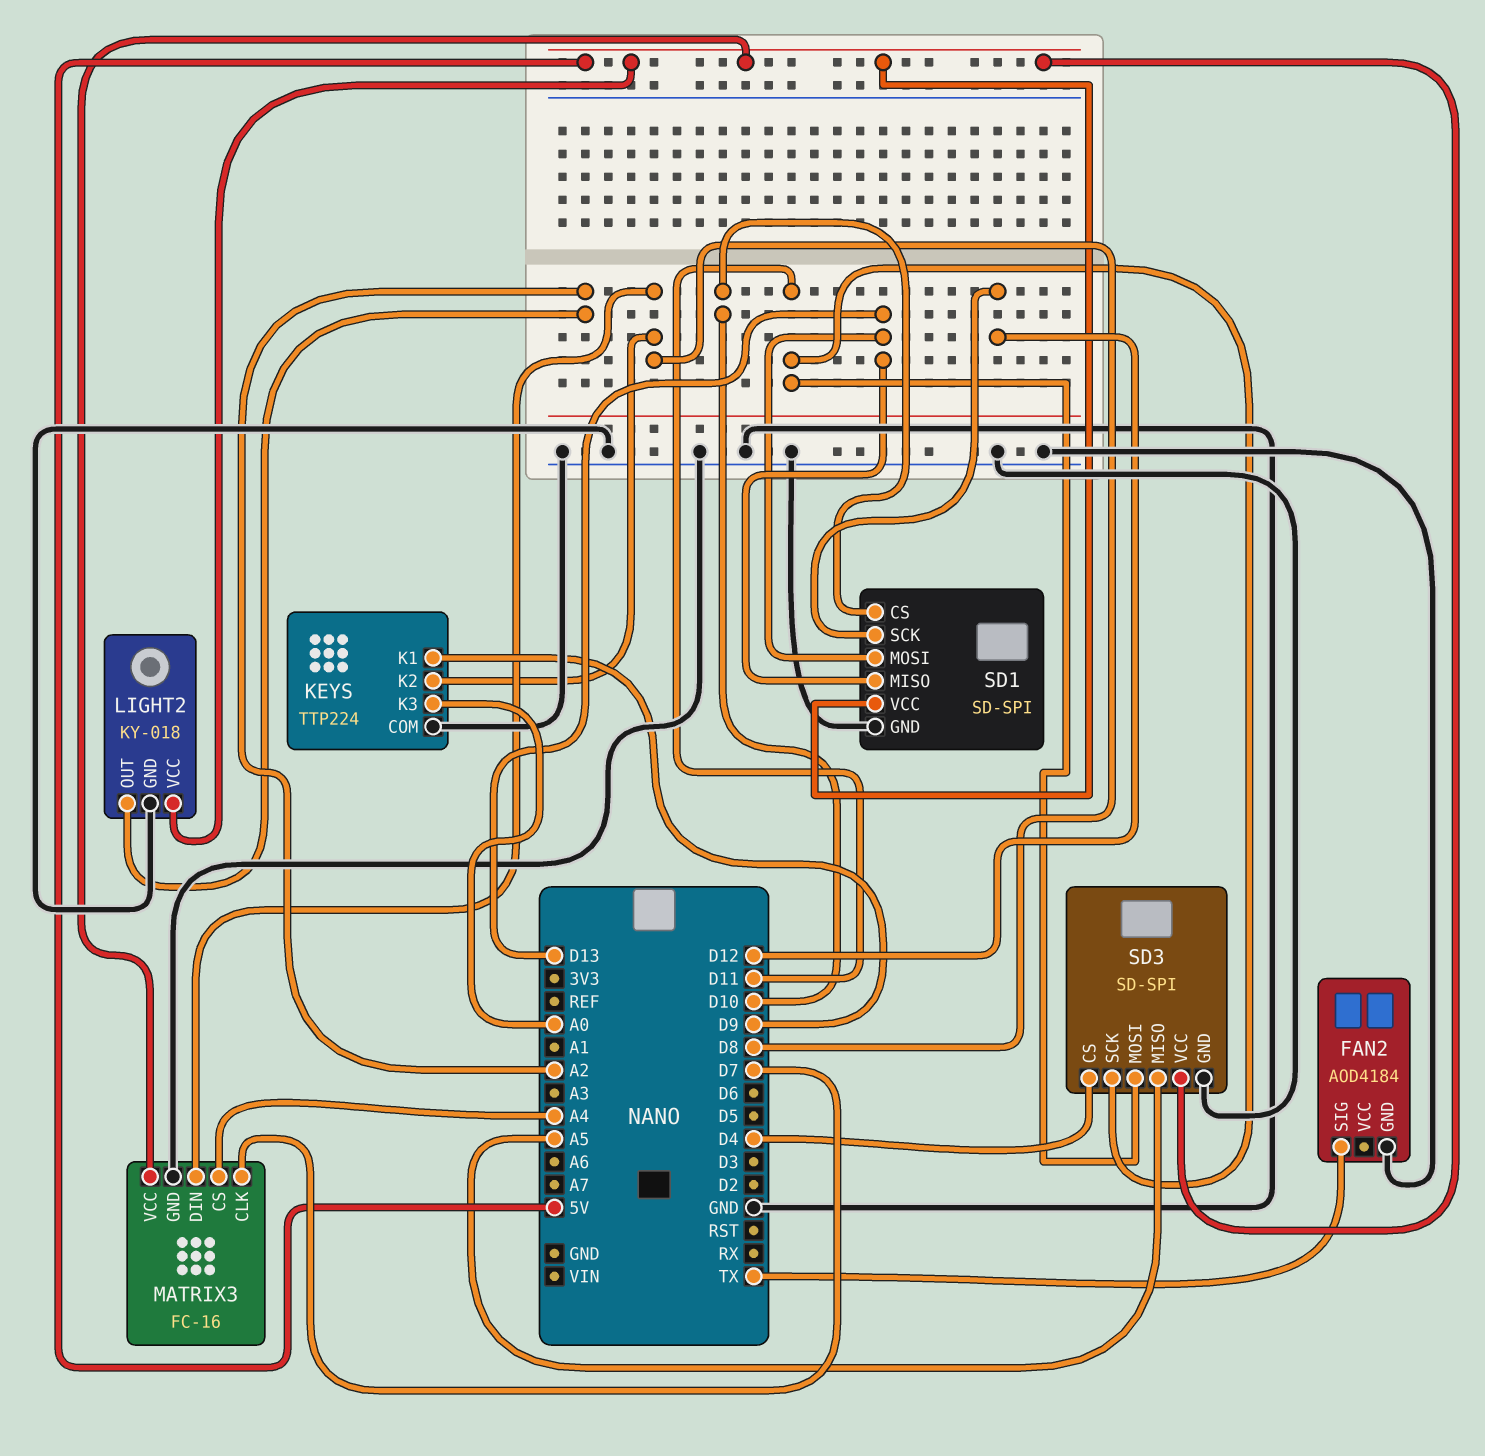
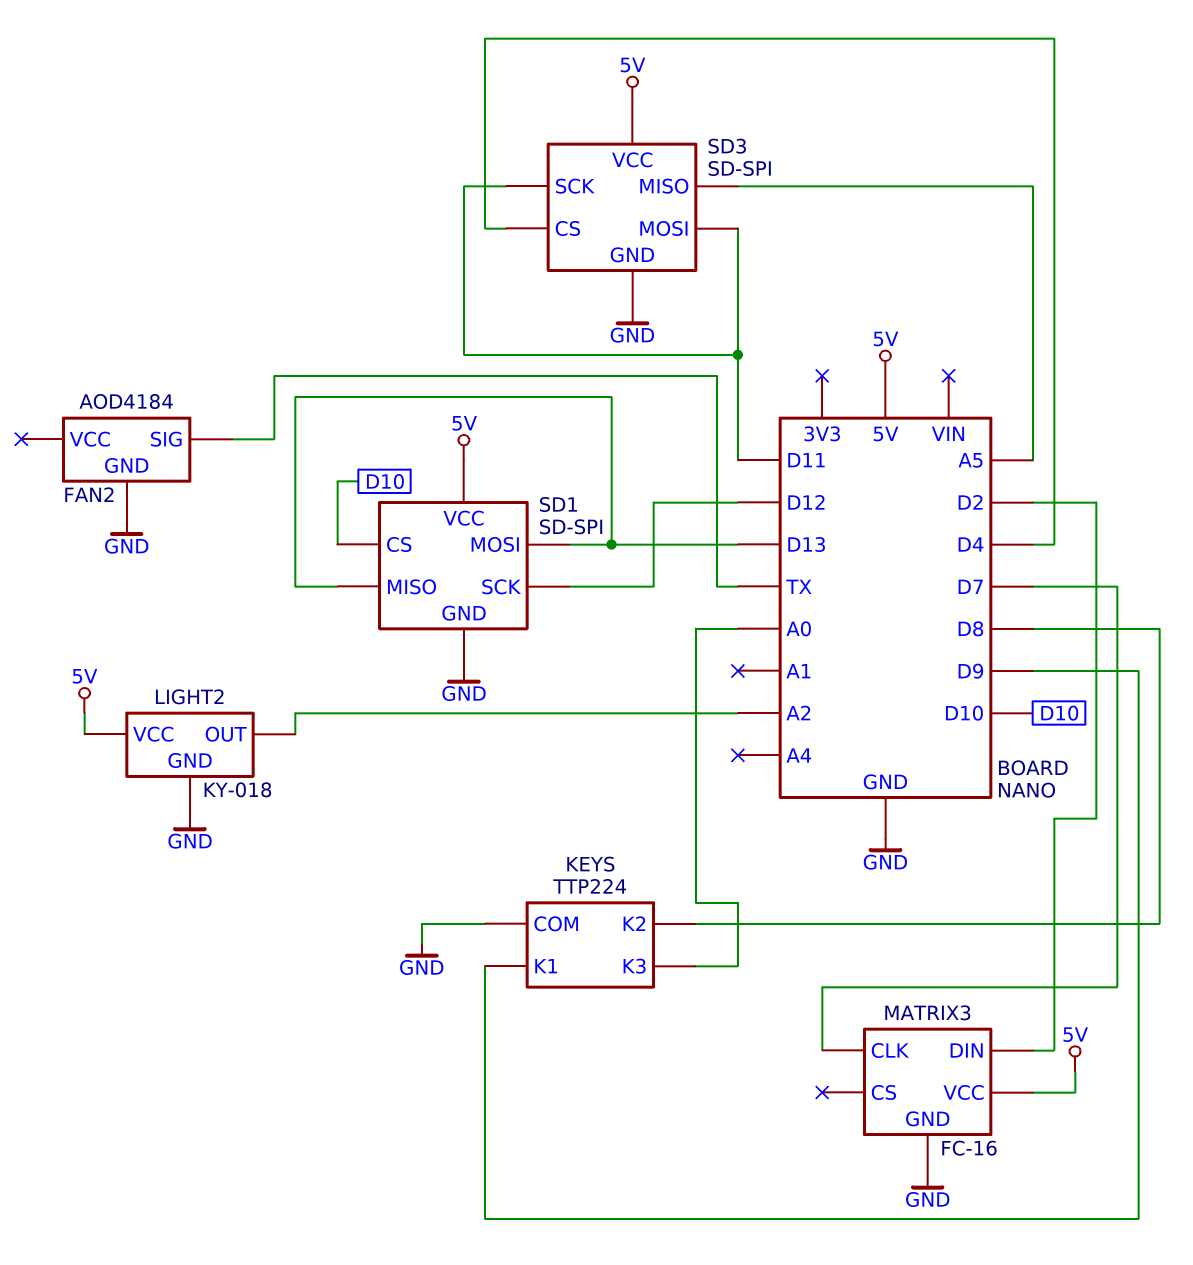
MATRIX3 pin CS: A4 -> none
MATRIX3 pin DIN: D8 -> D2

